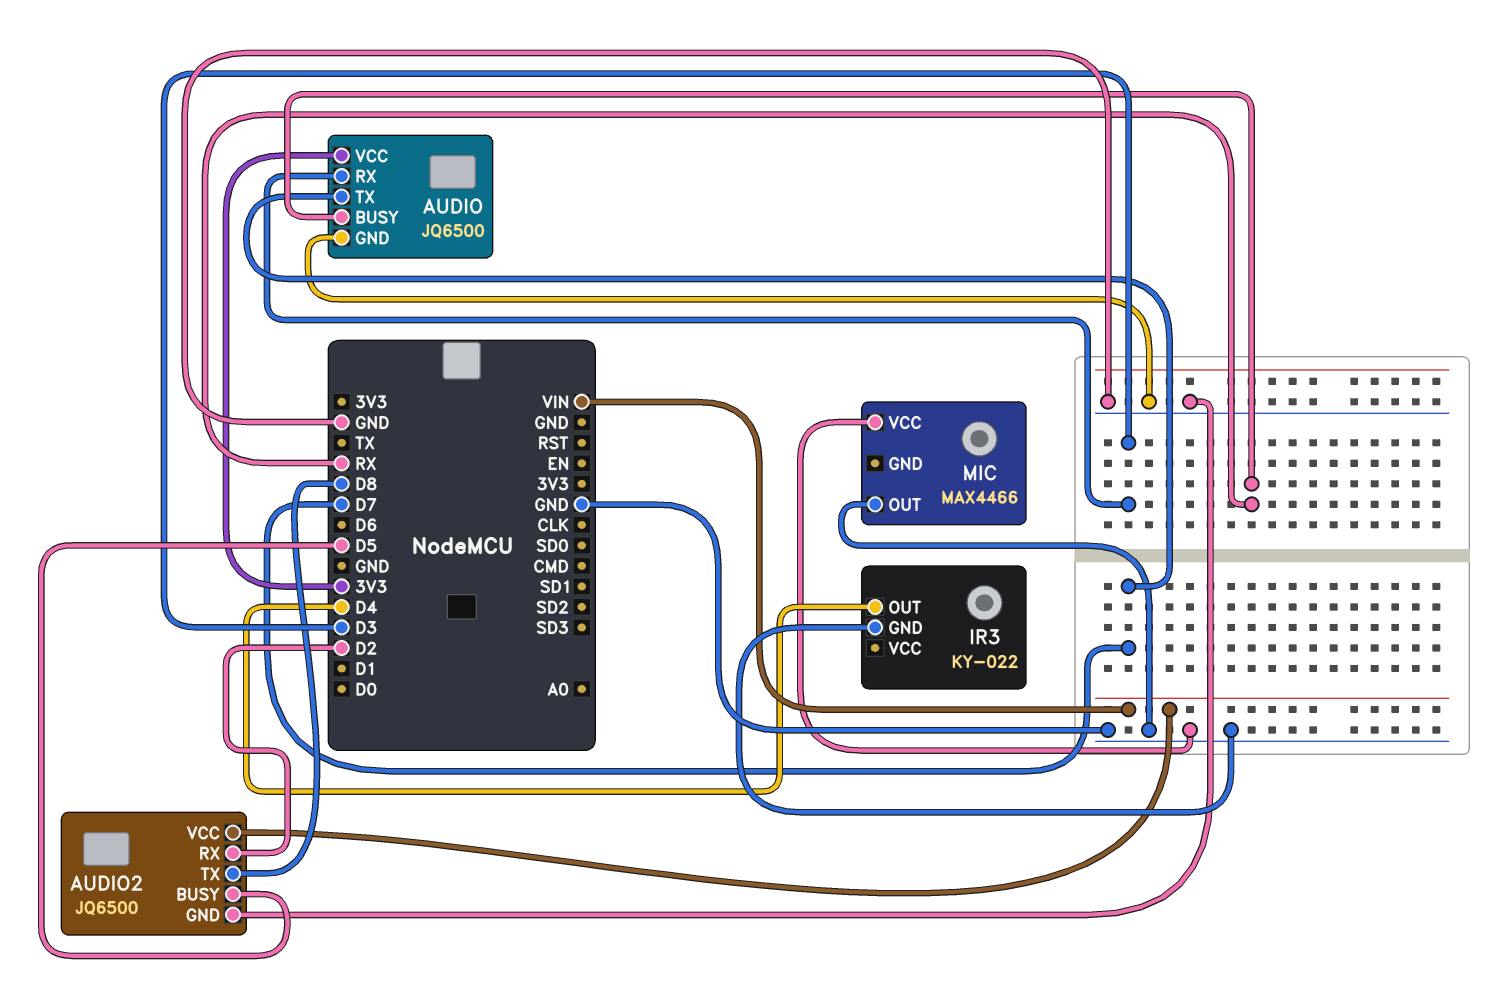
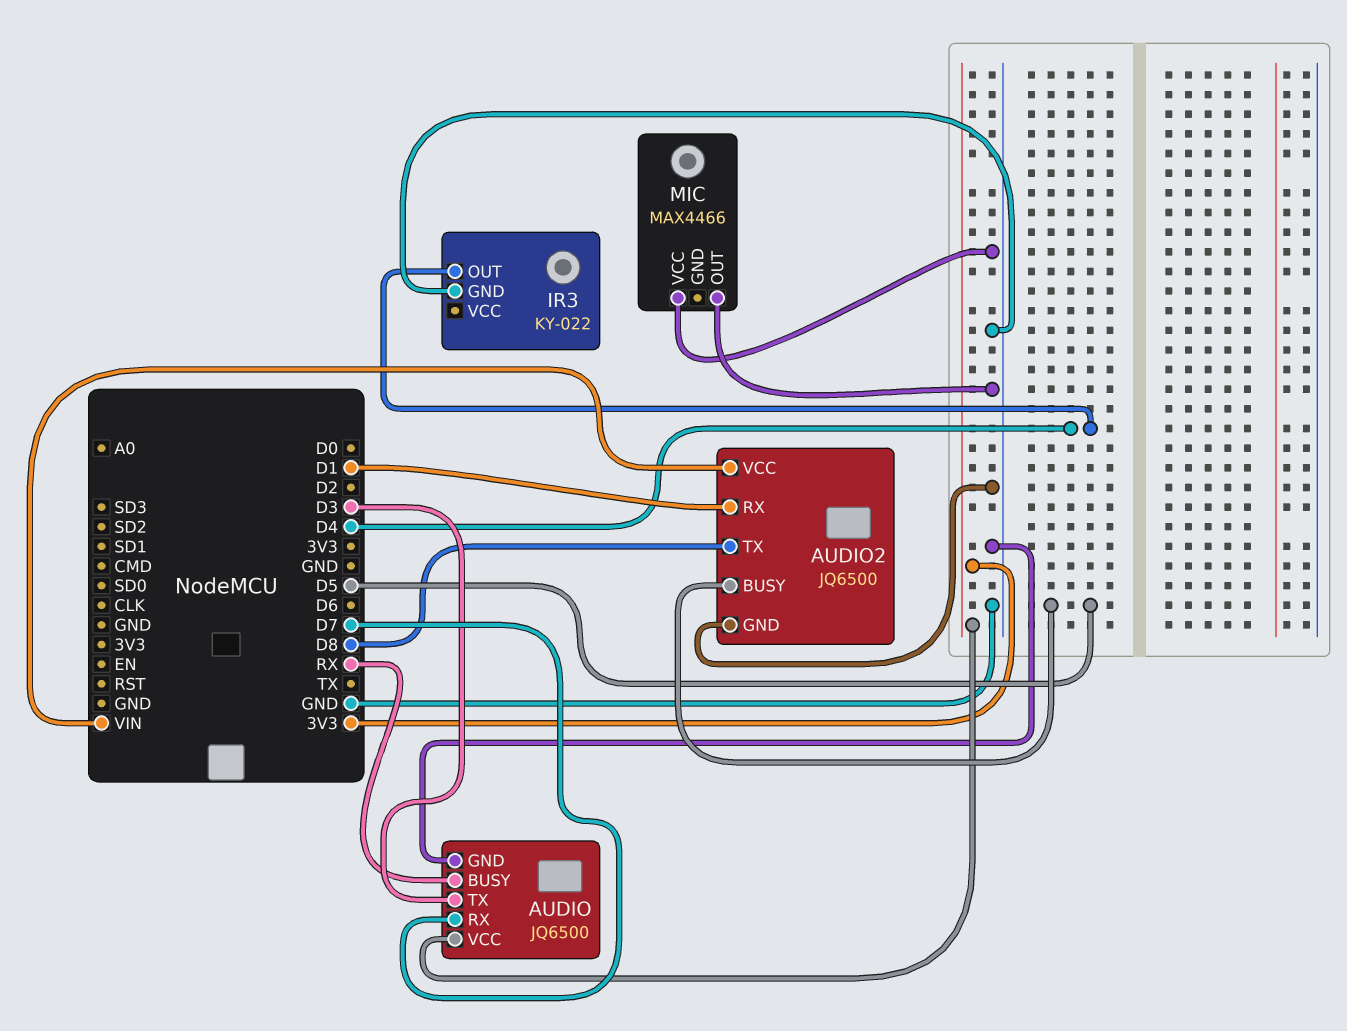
AUDIO pin RX: D3 -> D7
AUDIO pin TX: D7 -> D3
AUDIO2 pin RX: D2 -> D1

